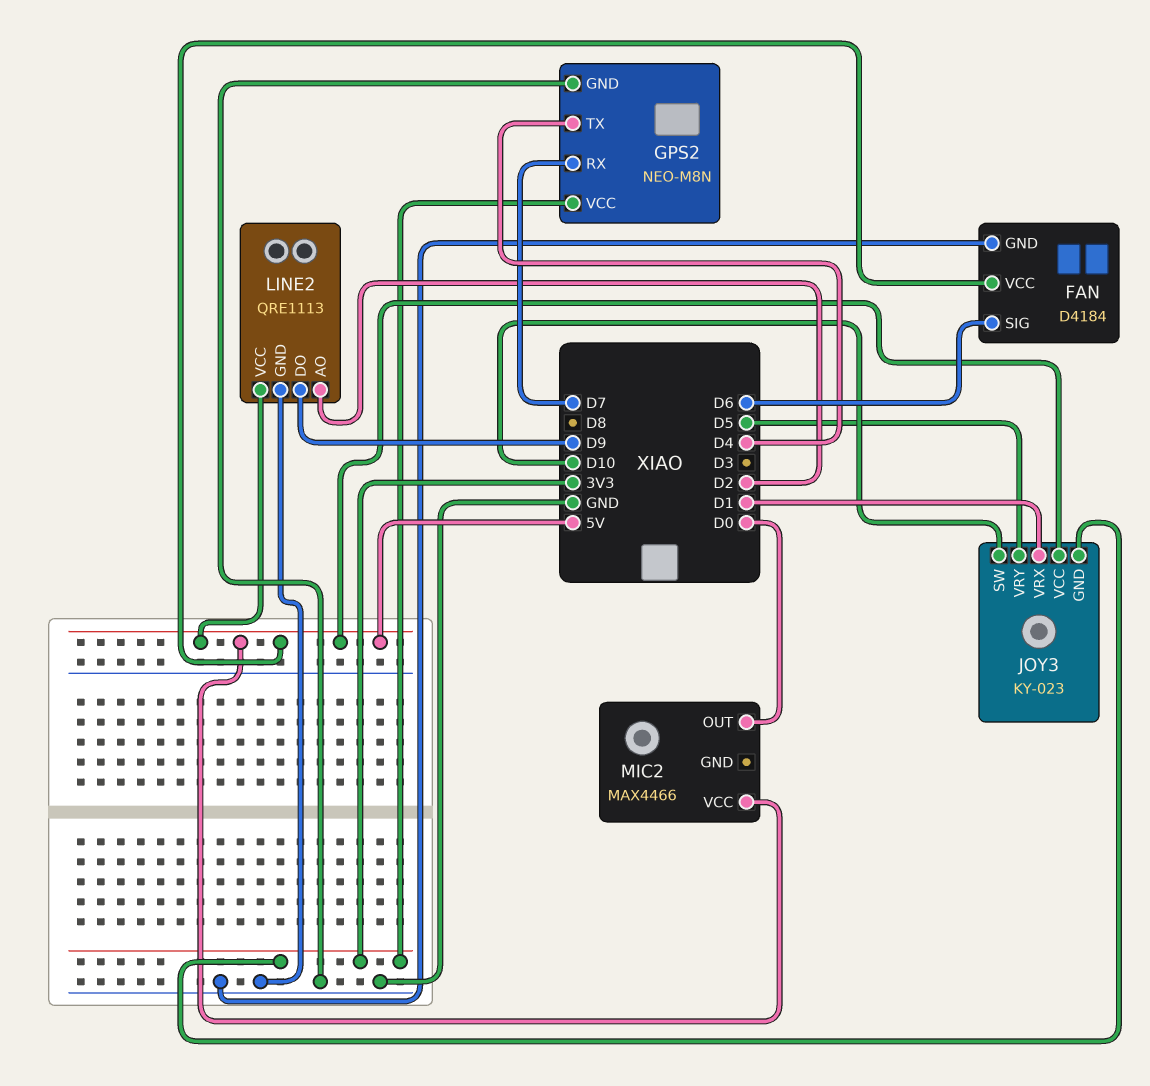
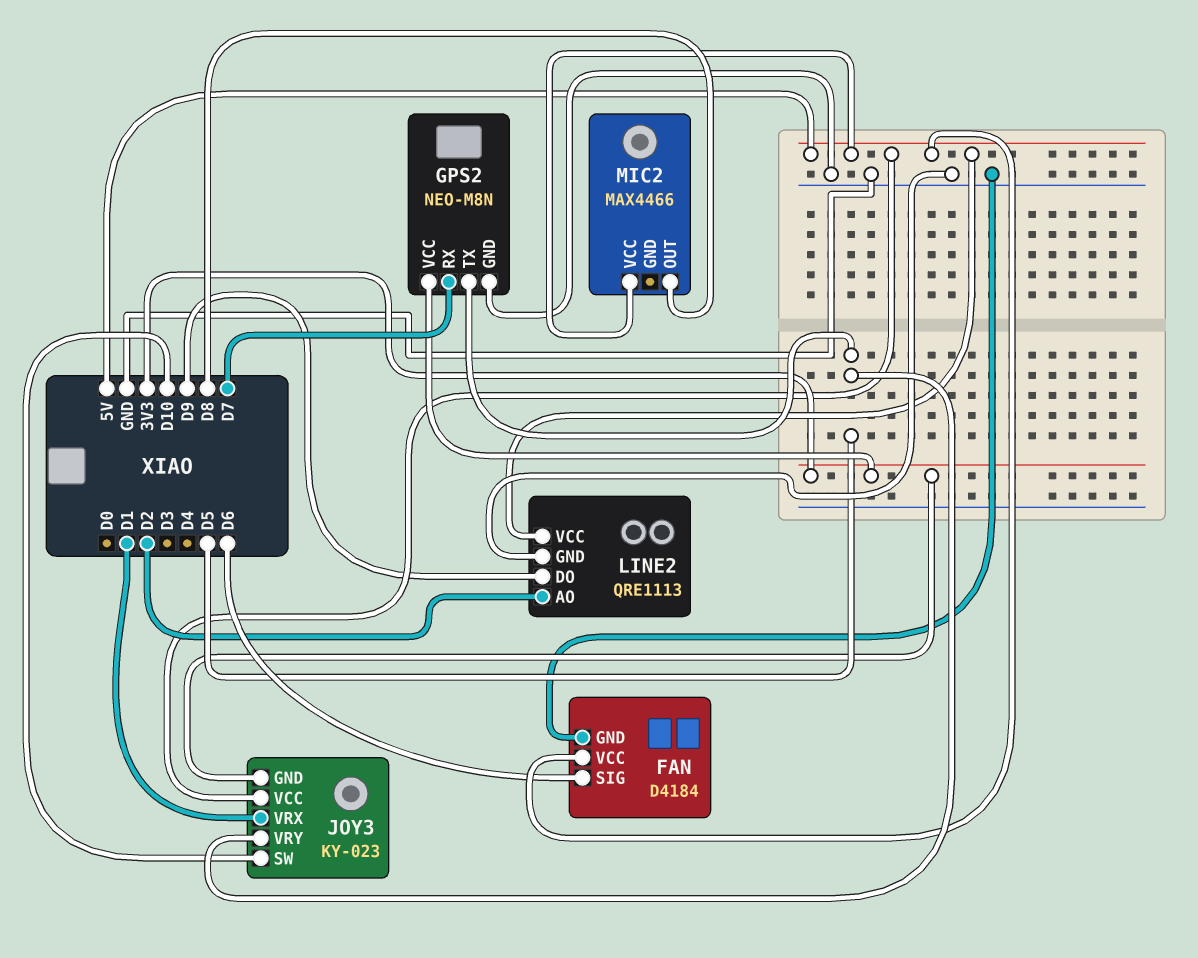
GPS2 pin TX: D4 -> D5
MIC2 pin OUT: D0 -> D8

